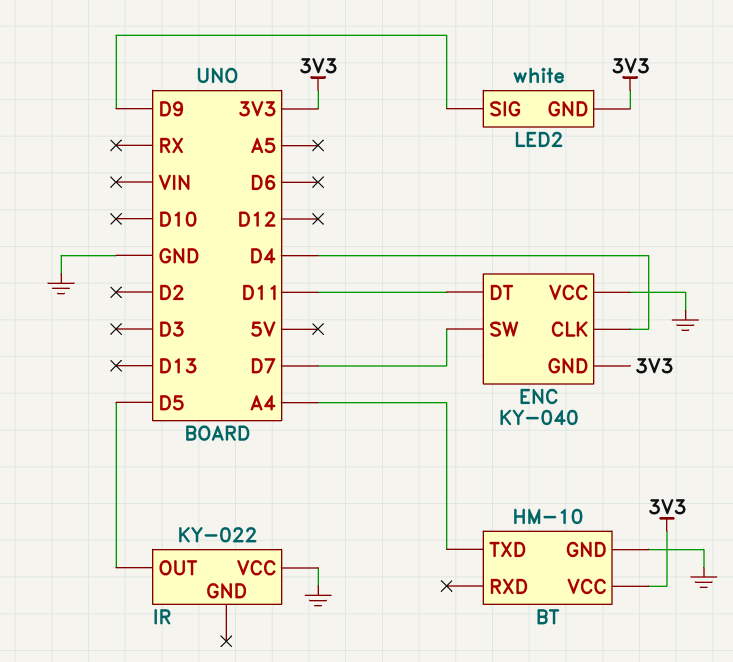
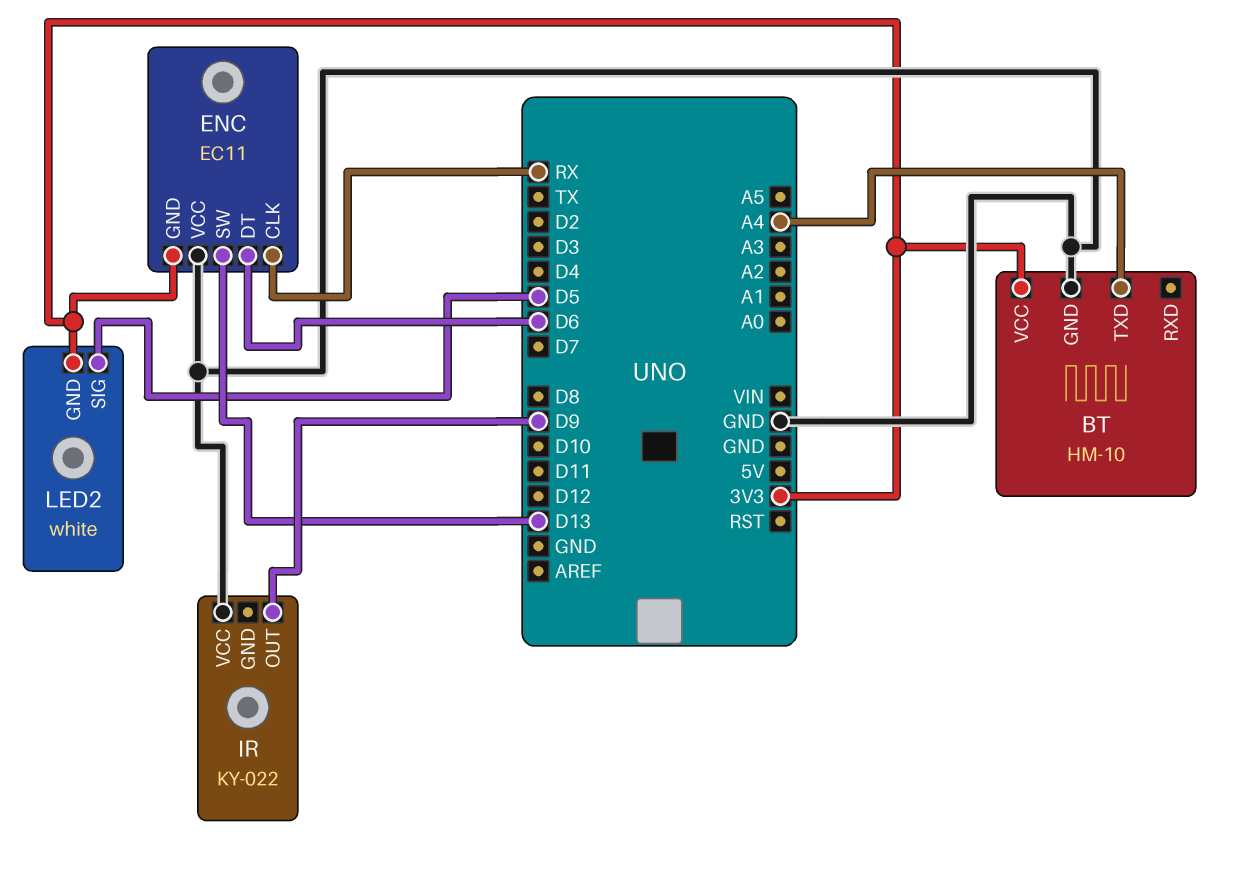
ENC: KY-040 -> EC11
ENC pin CLK: D4 -> RX
ENC pin DT: D11 -> D6
ENC pin SW: D7 -> D13
IR pin OUT: D5 -> D9
LED2 pin SIG: D9 -> D5

